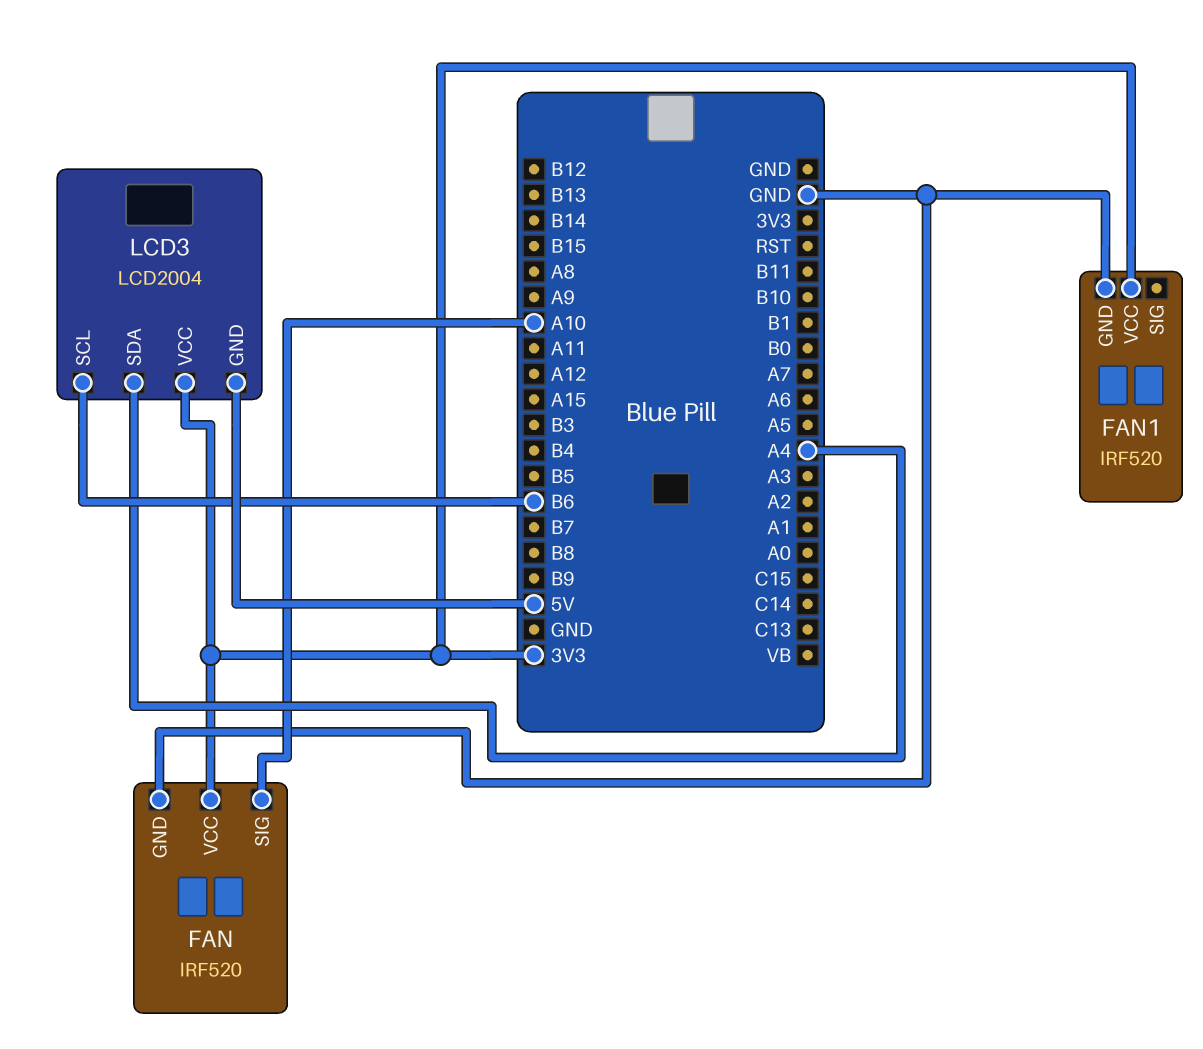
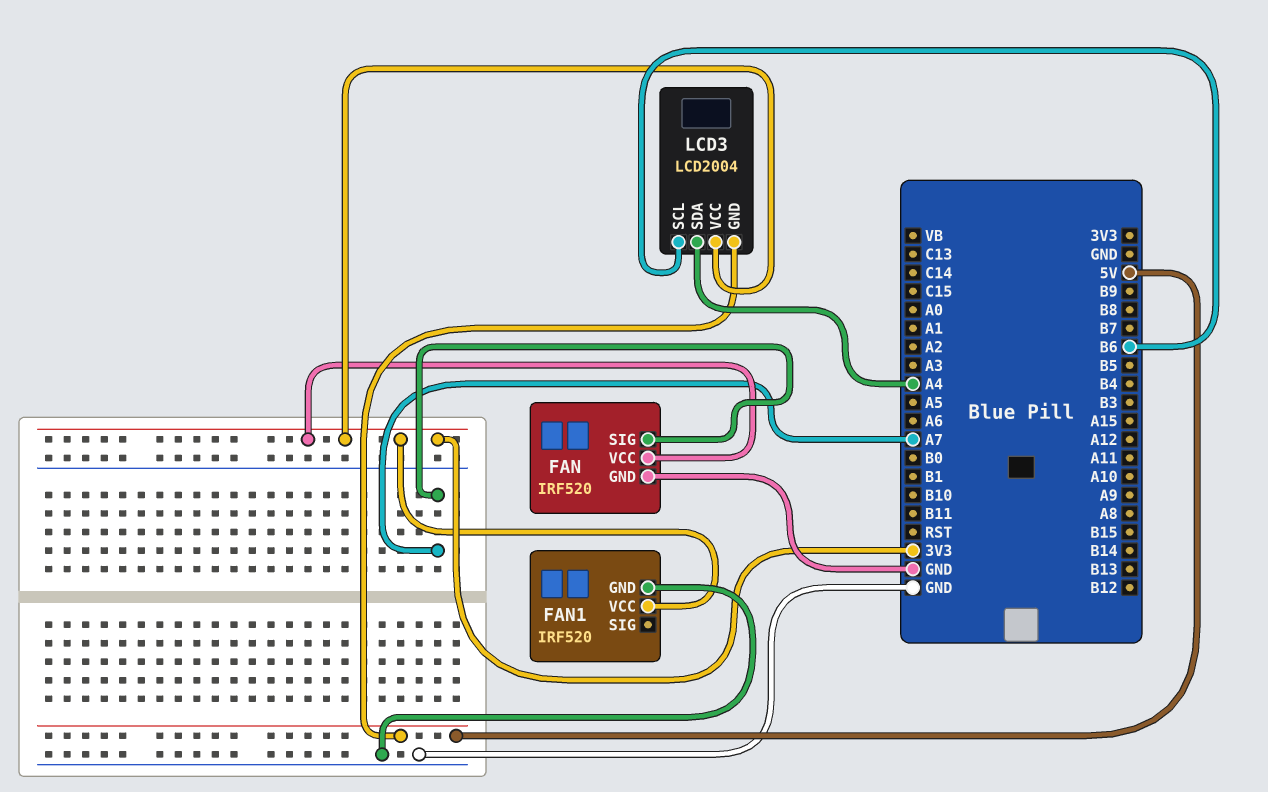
FAN pin SIG: A10 -> A7

